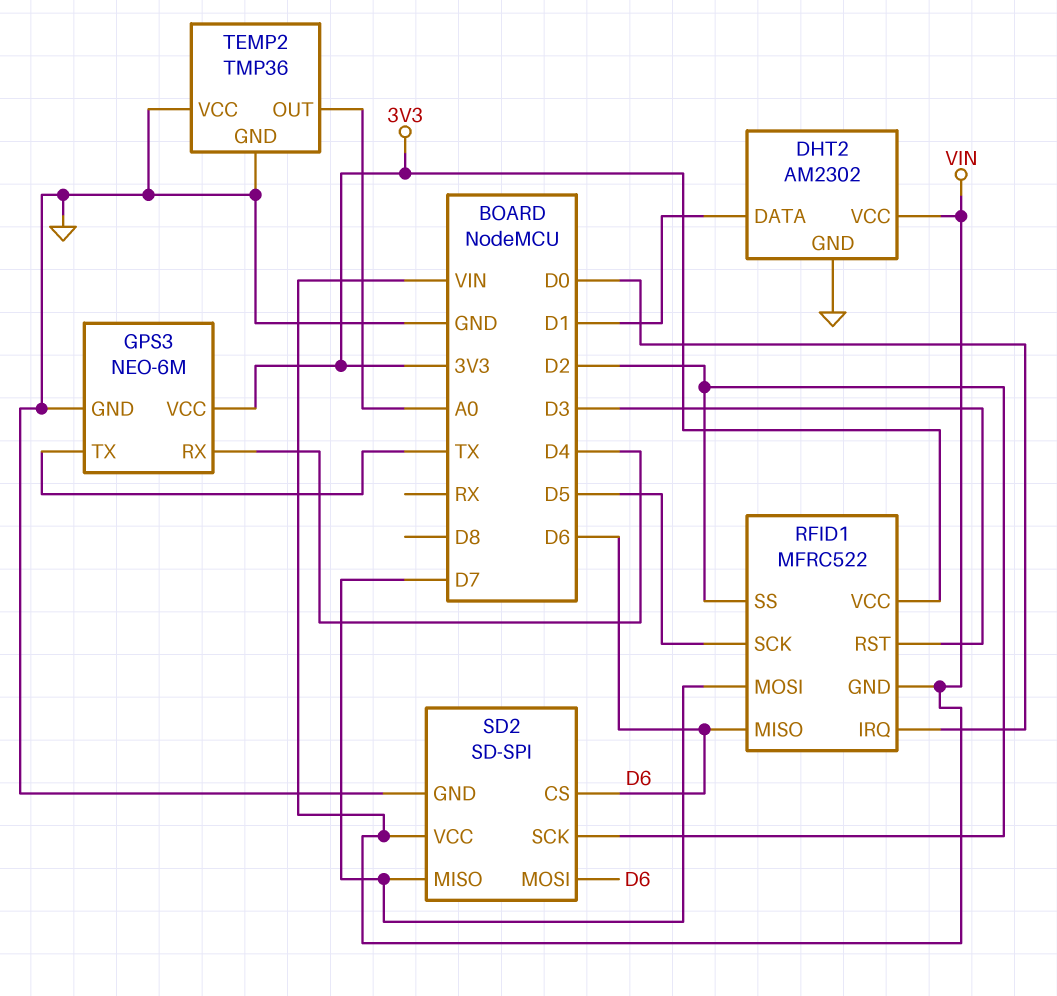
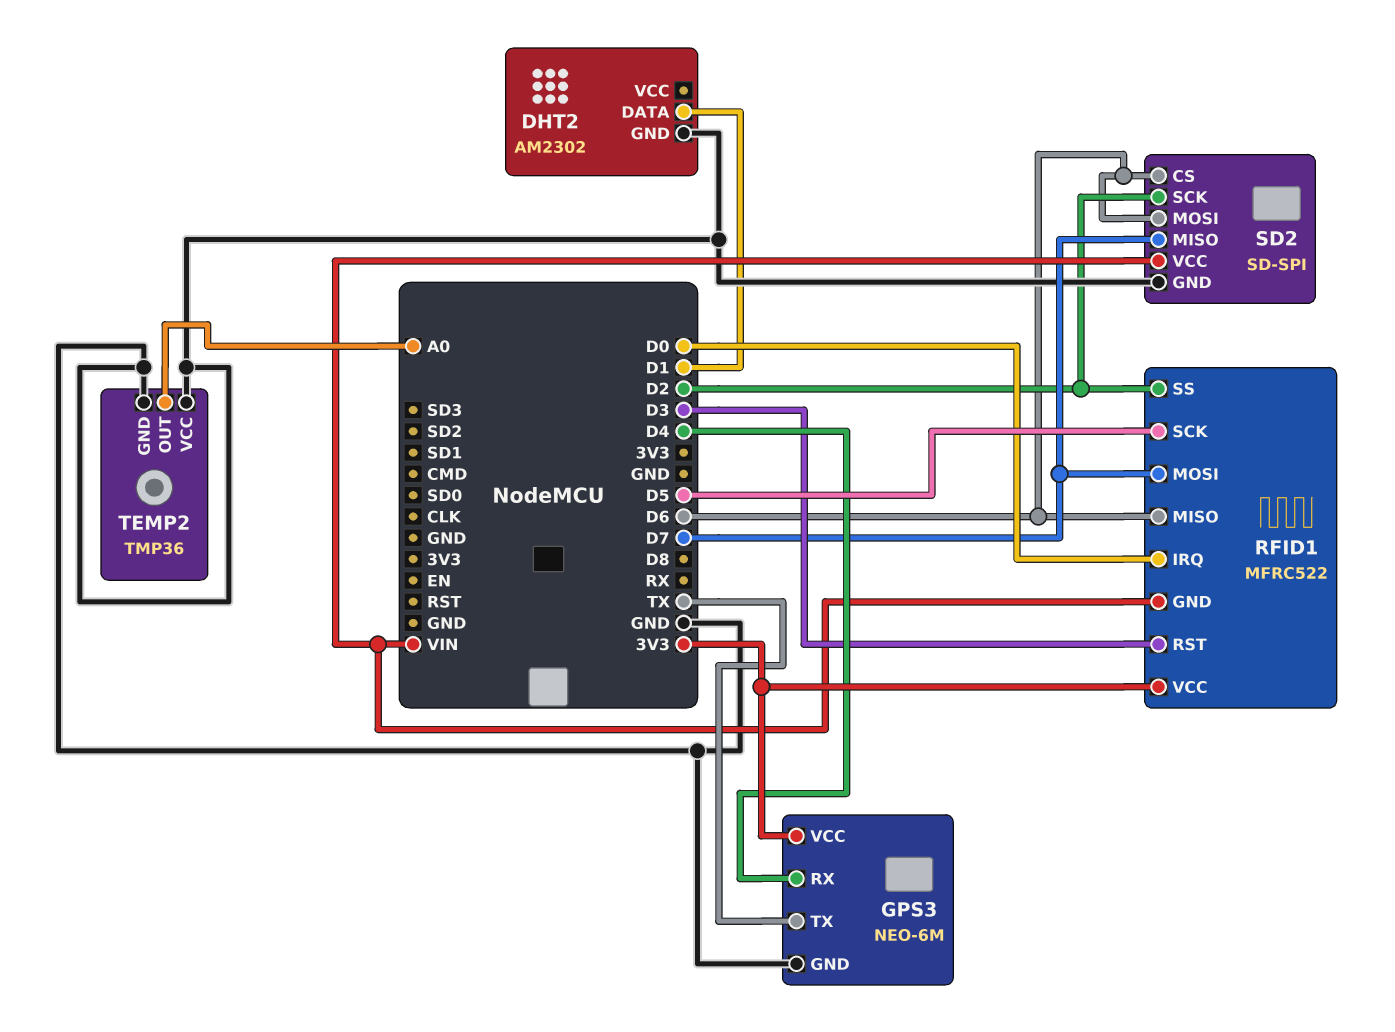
DHT2 pin VCC: VIN -> none

